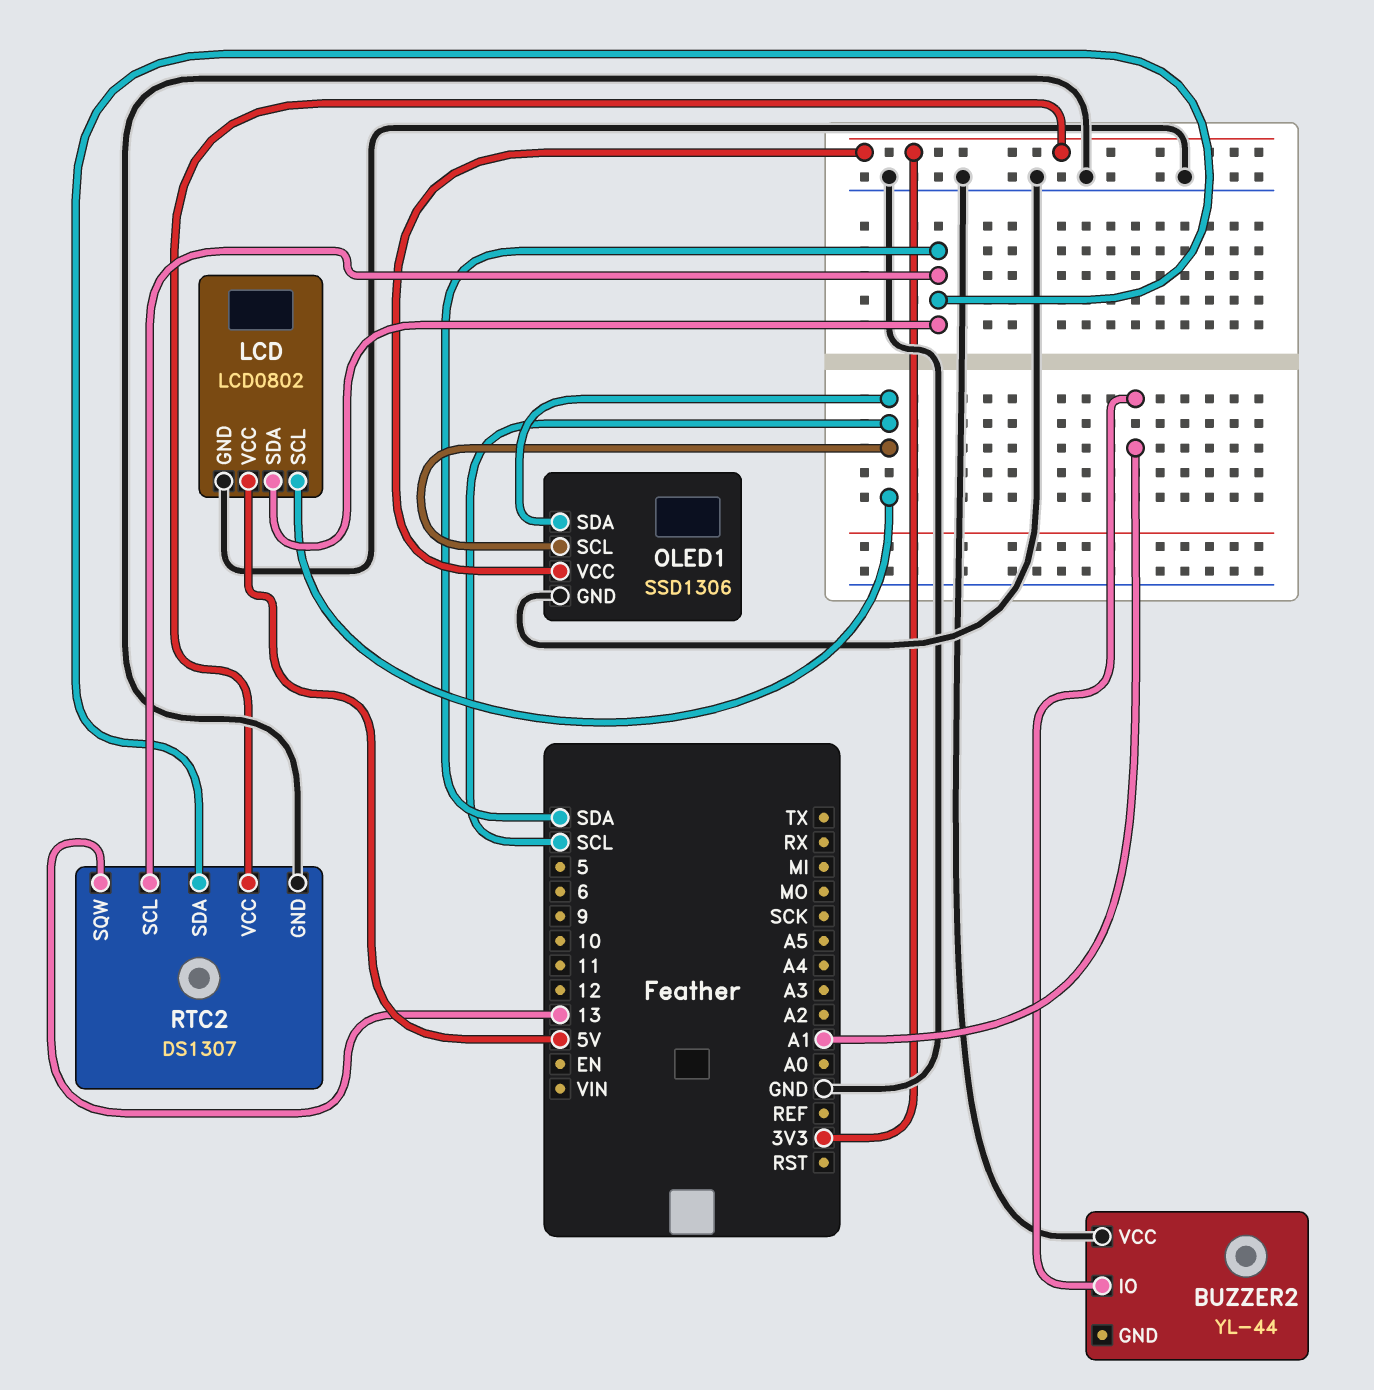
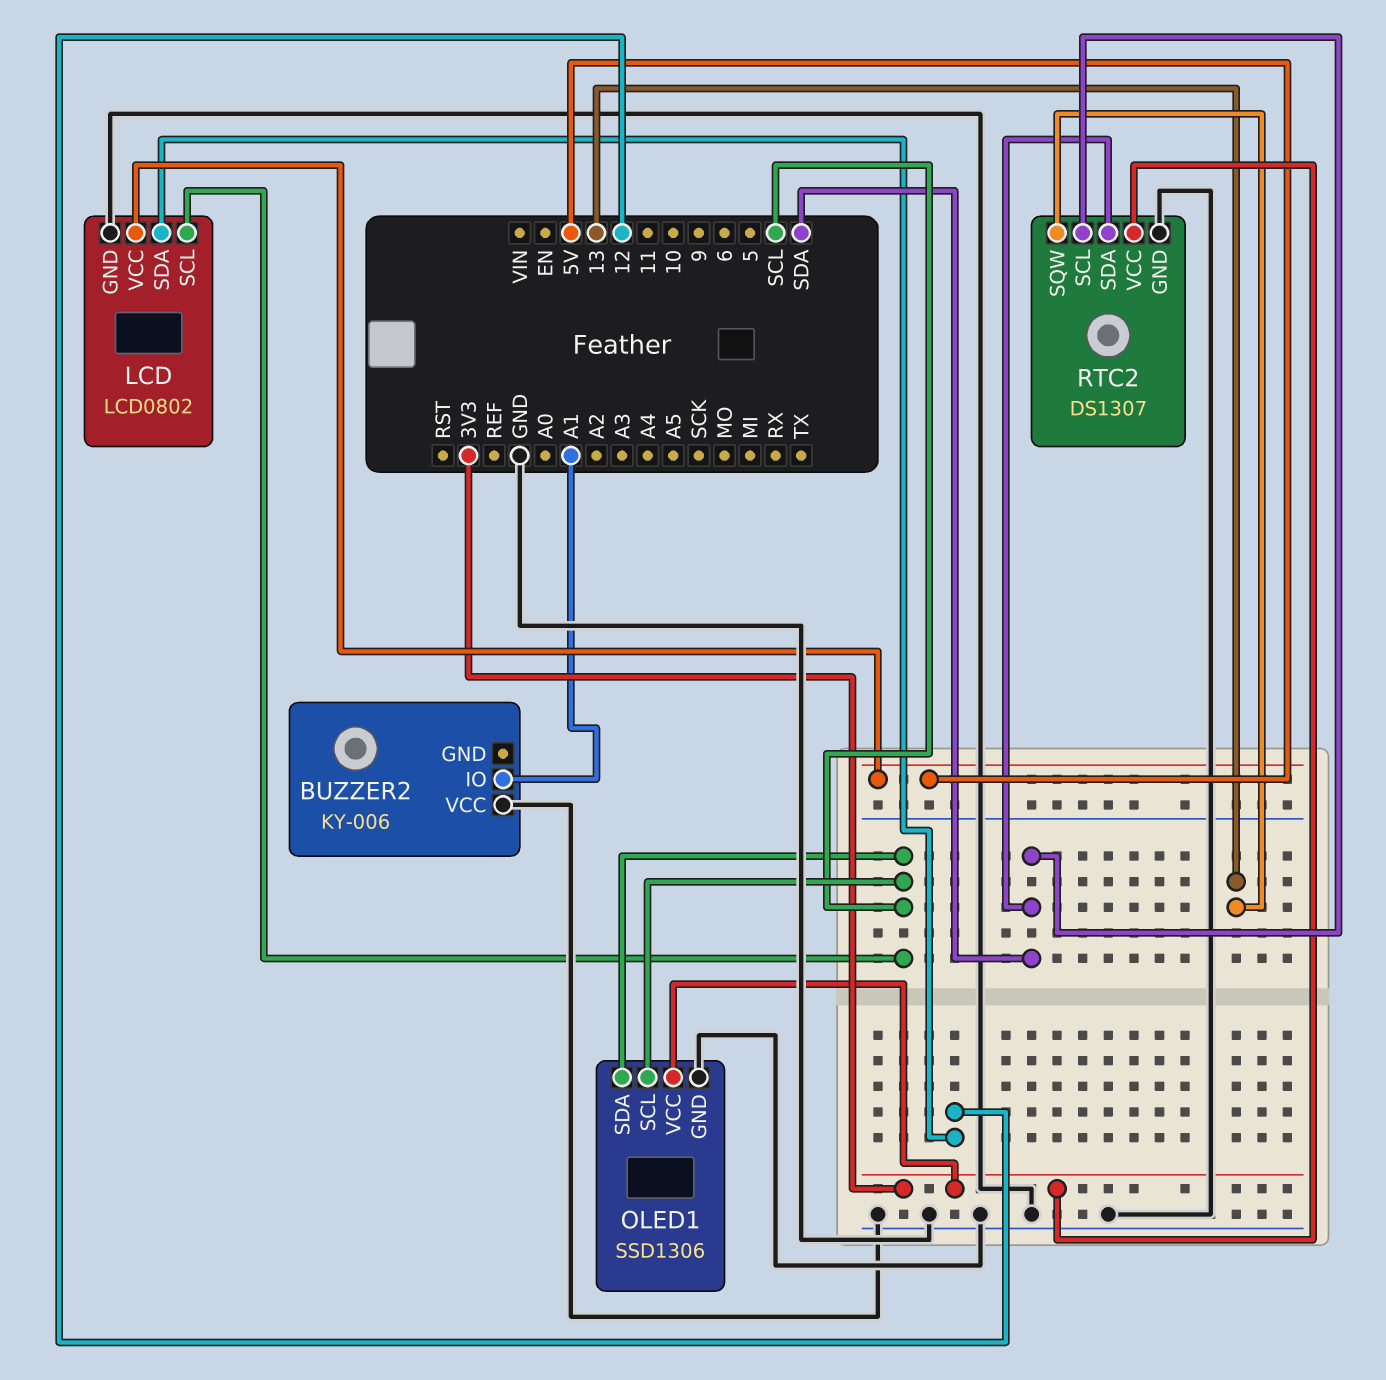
BUZZER2: YL-44 -> KY-006
LCD pin SDA: SDA -> 12

